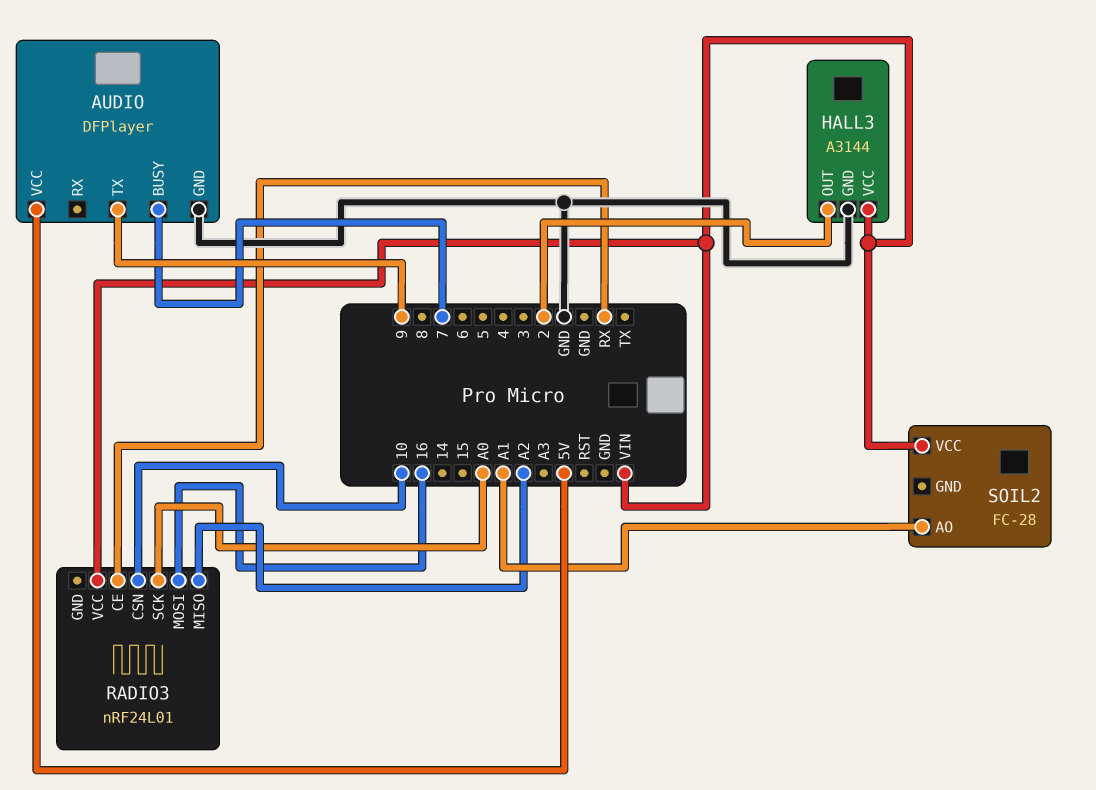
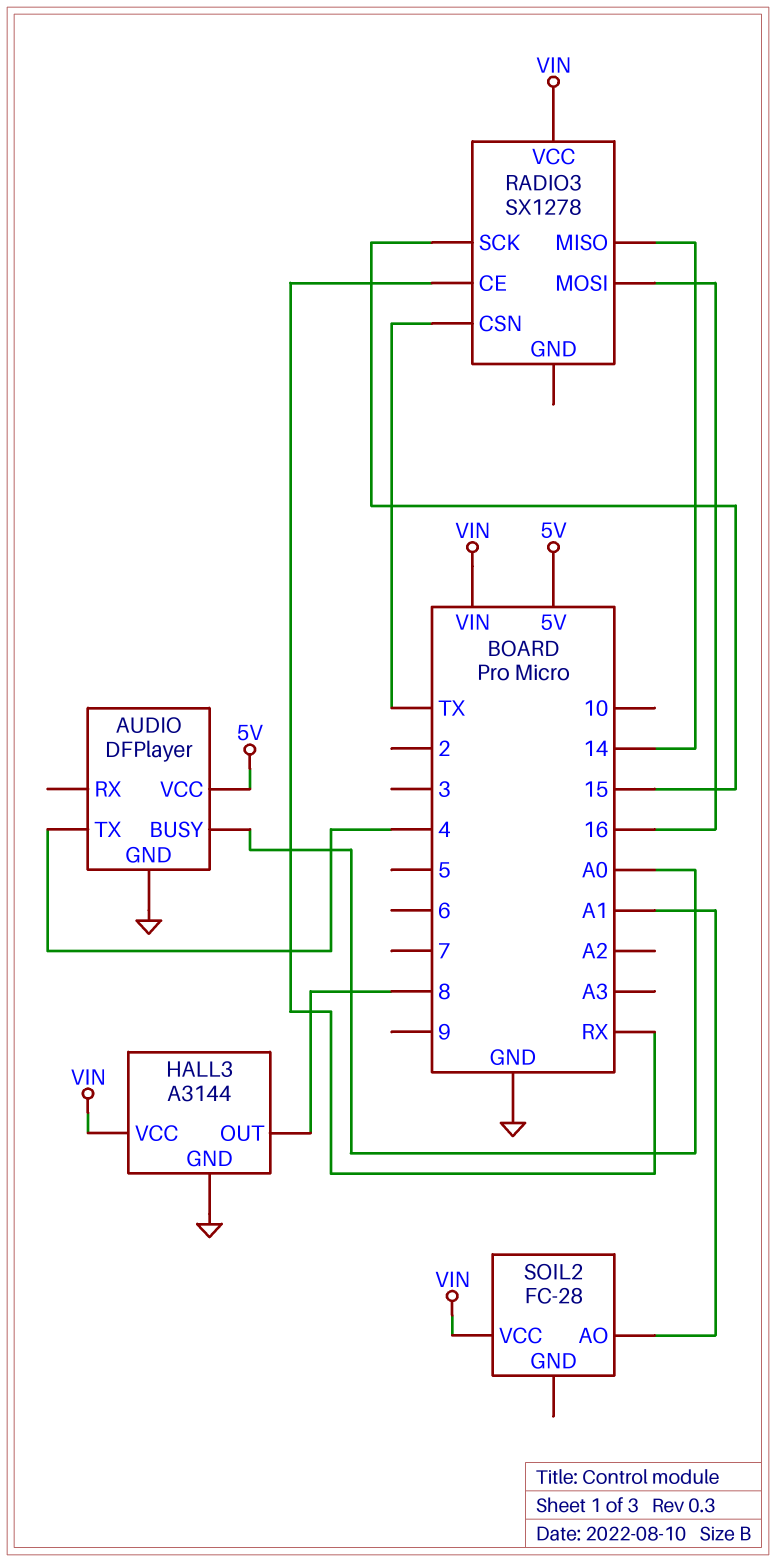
AUDIO pin BUSY: 7 -> A0
AUDIO pin TX: 9 -> 4
HALL3 pin OUT: 2 -> 8
RADIO3: nRF24L01 -> SX1278
RADIO3 pin CSN: 10 -> TX
RADIO3 pin MISO: A2 -> 14
RADIO3 pin SCK: A0 -> 15

